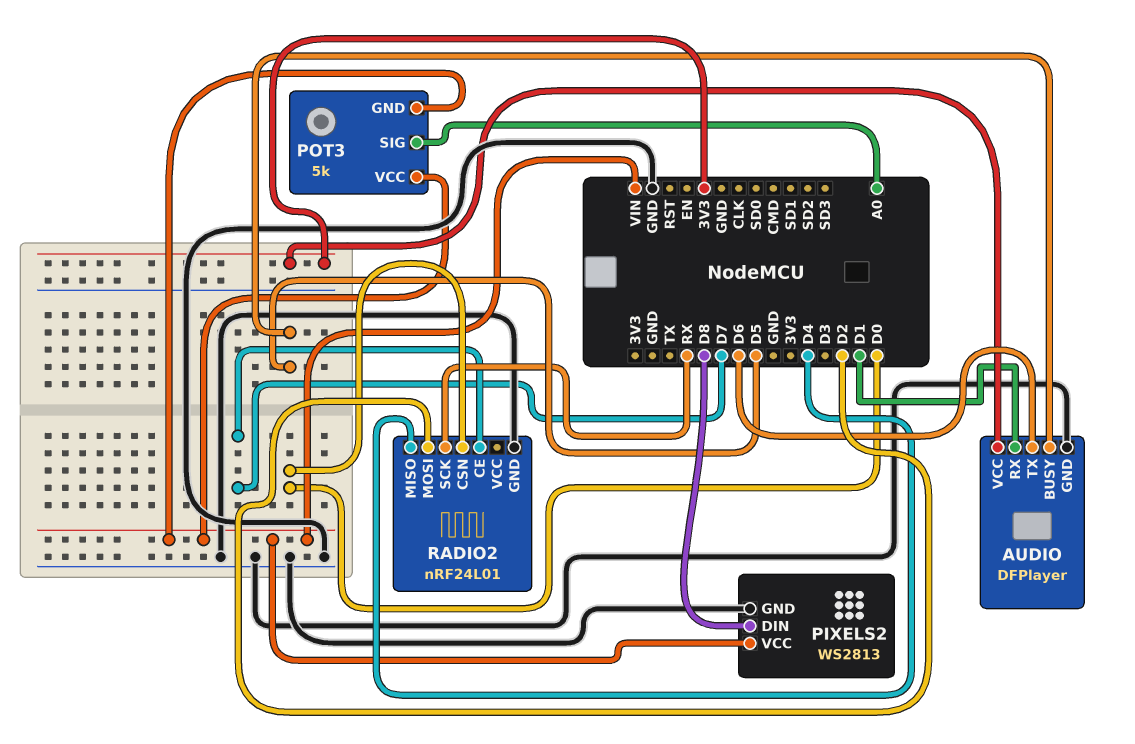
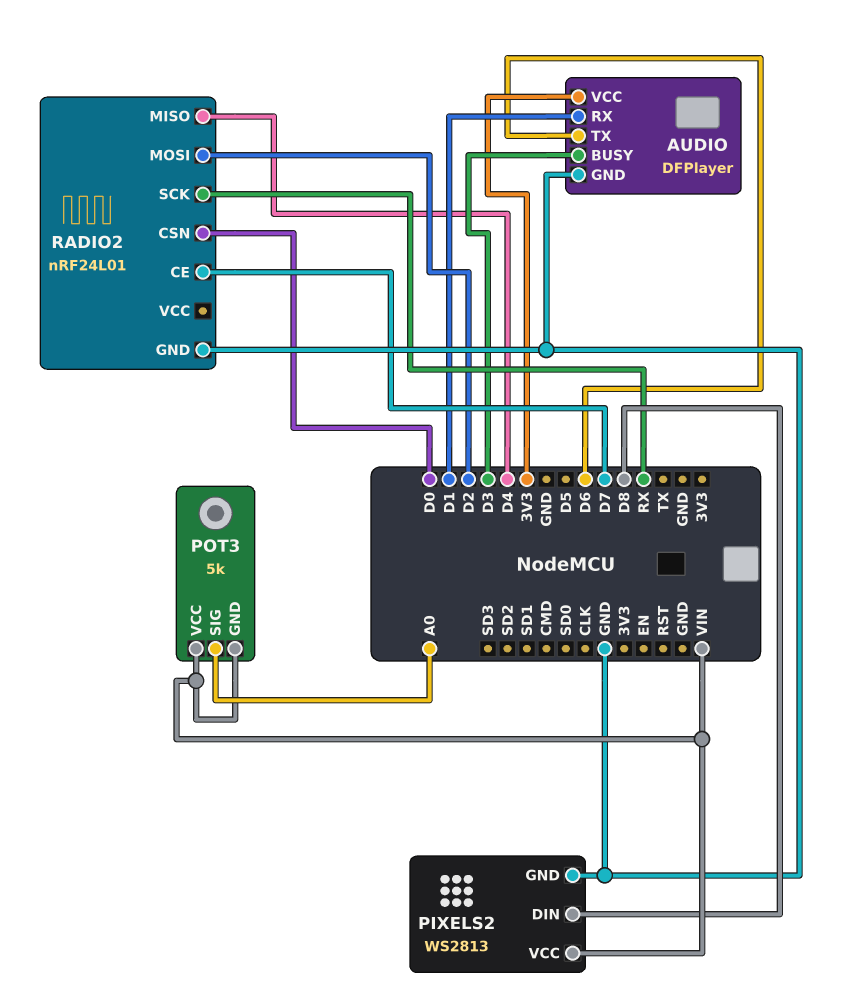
AUDIO pin BUSY: D5 -> D3

